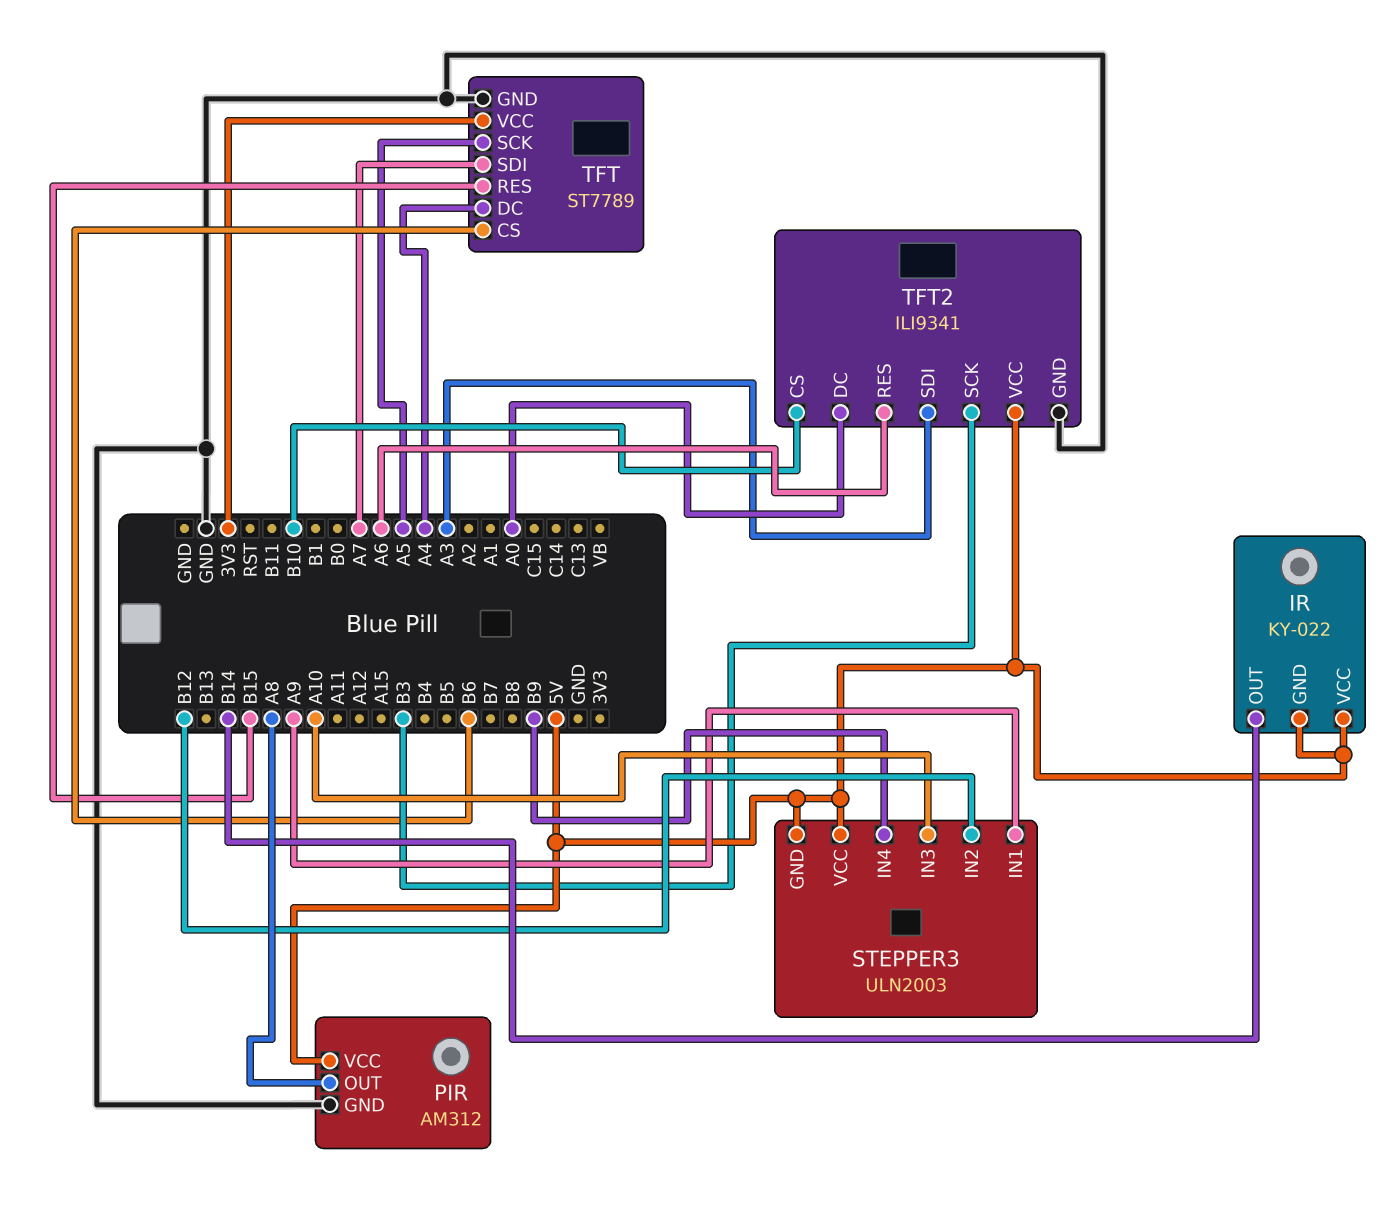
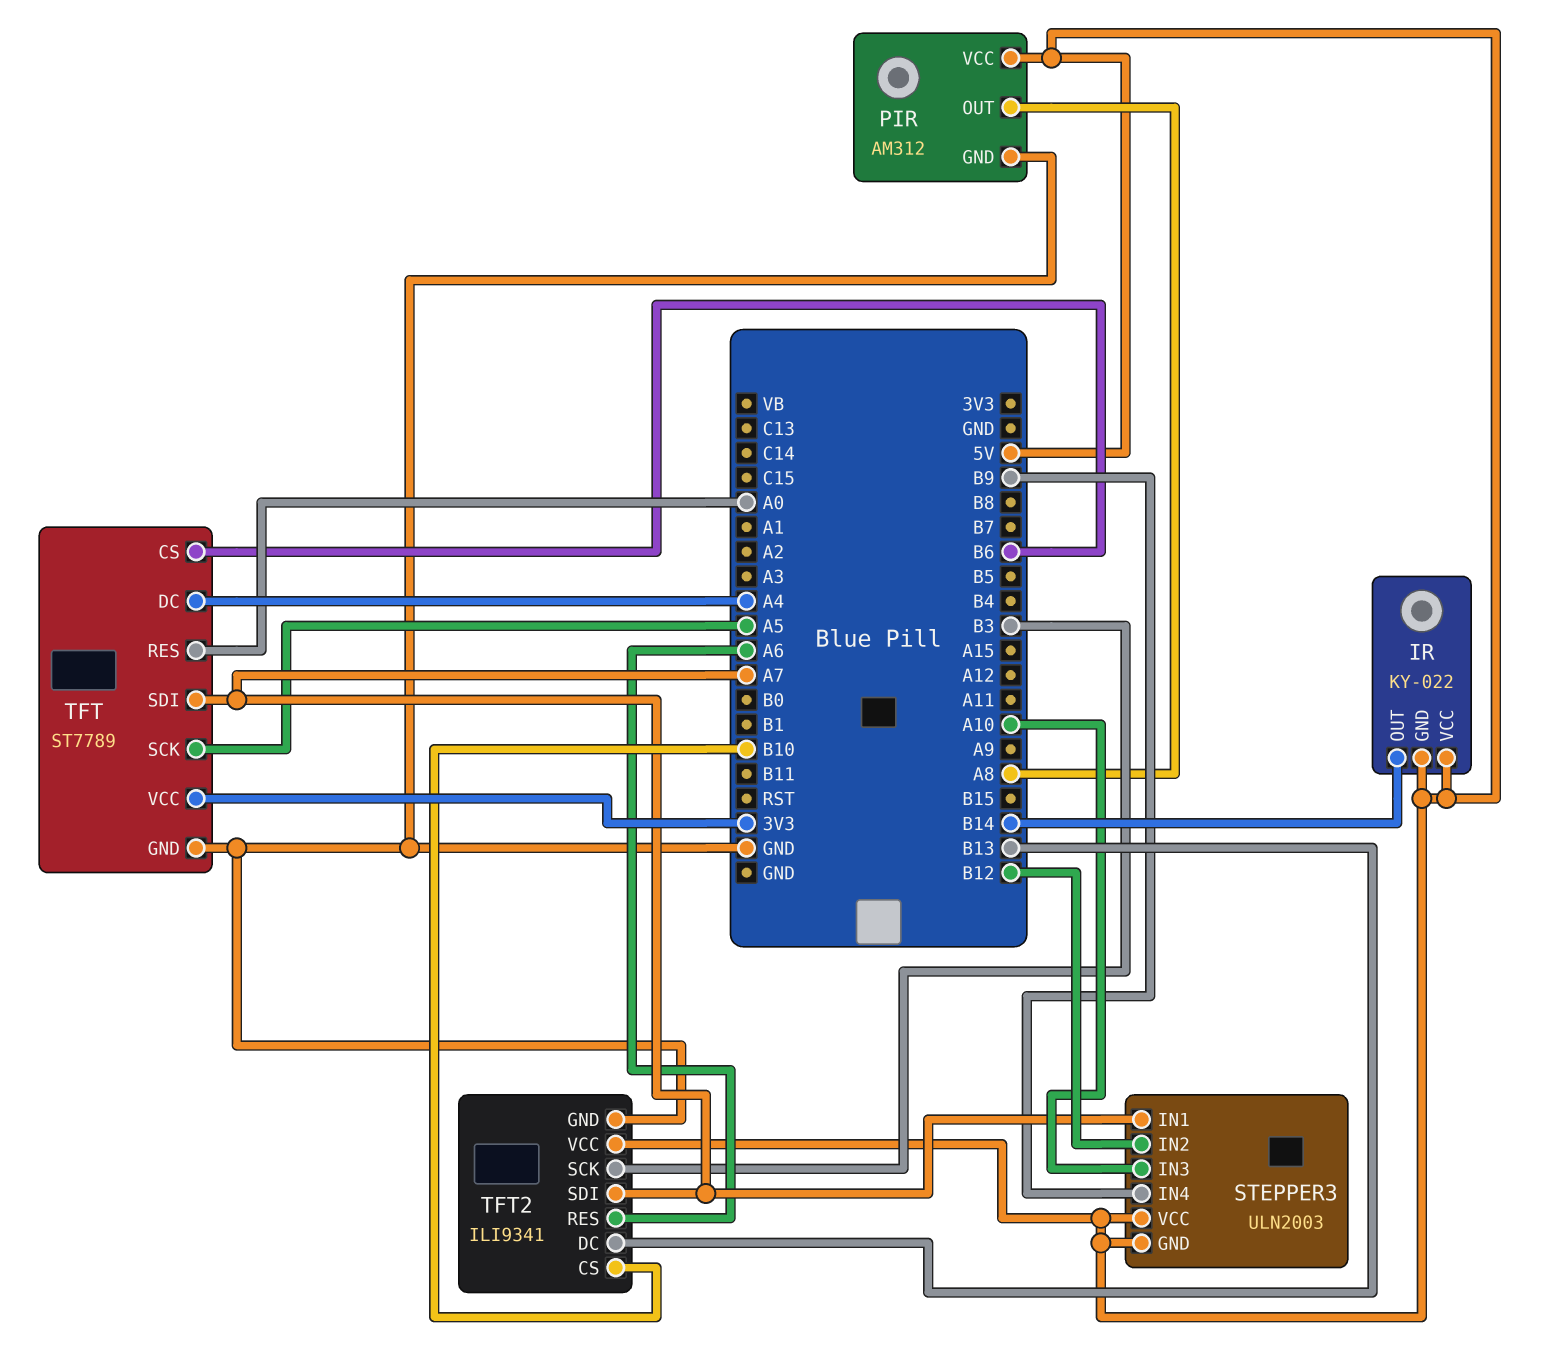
STEPPER3 pin IN1: A9 -> A7
TFT pin RES: B15 -> A0
TFT2 pin DC: A0 -> B13
TFT2 pin SDI: A3 -> A7

